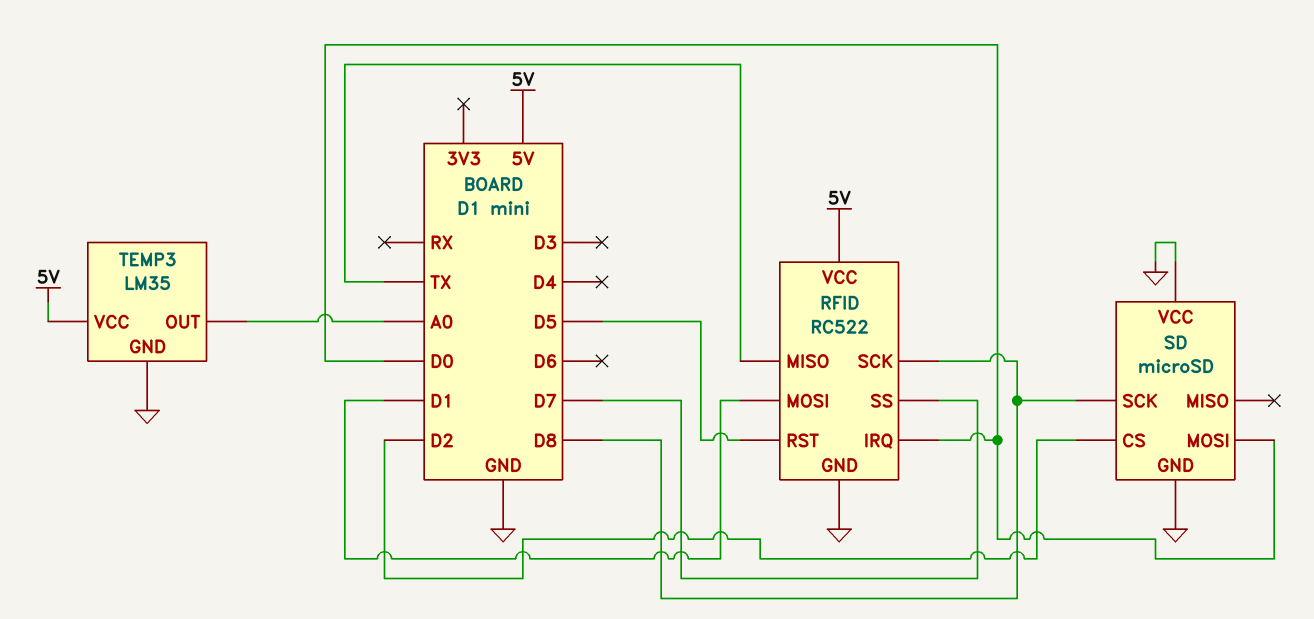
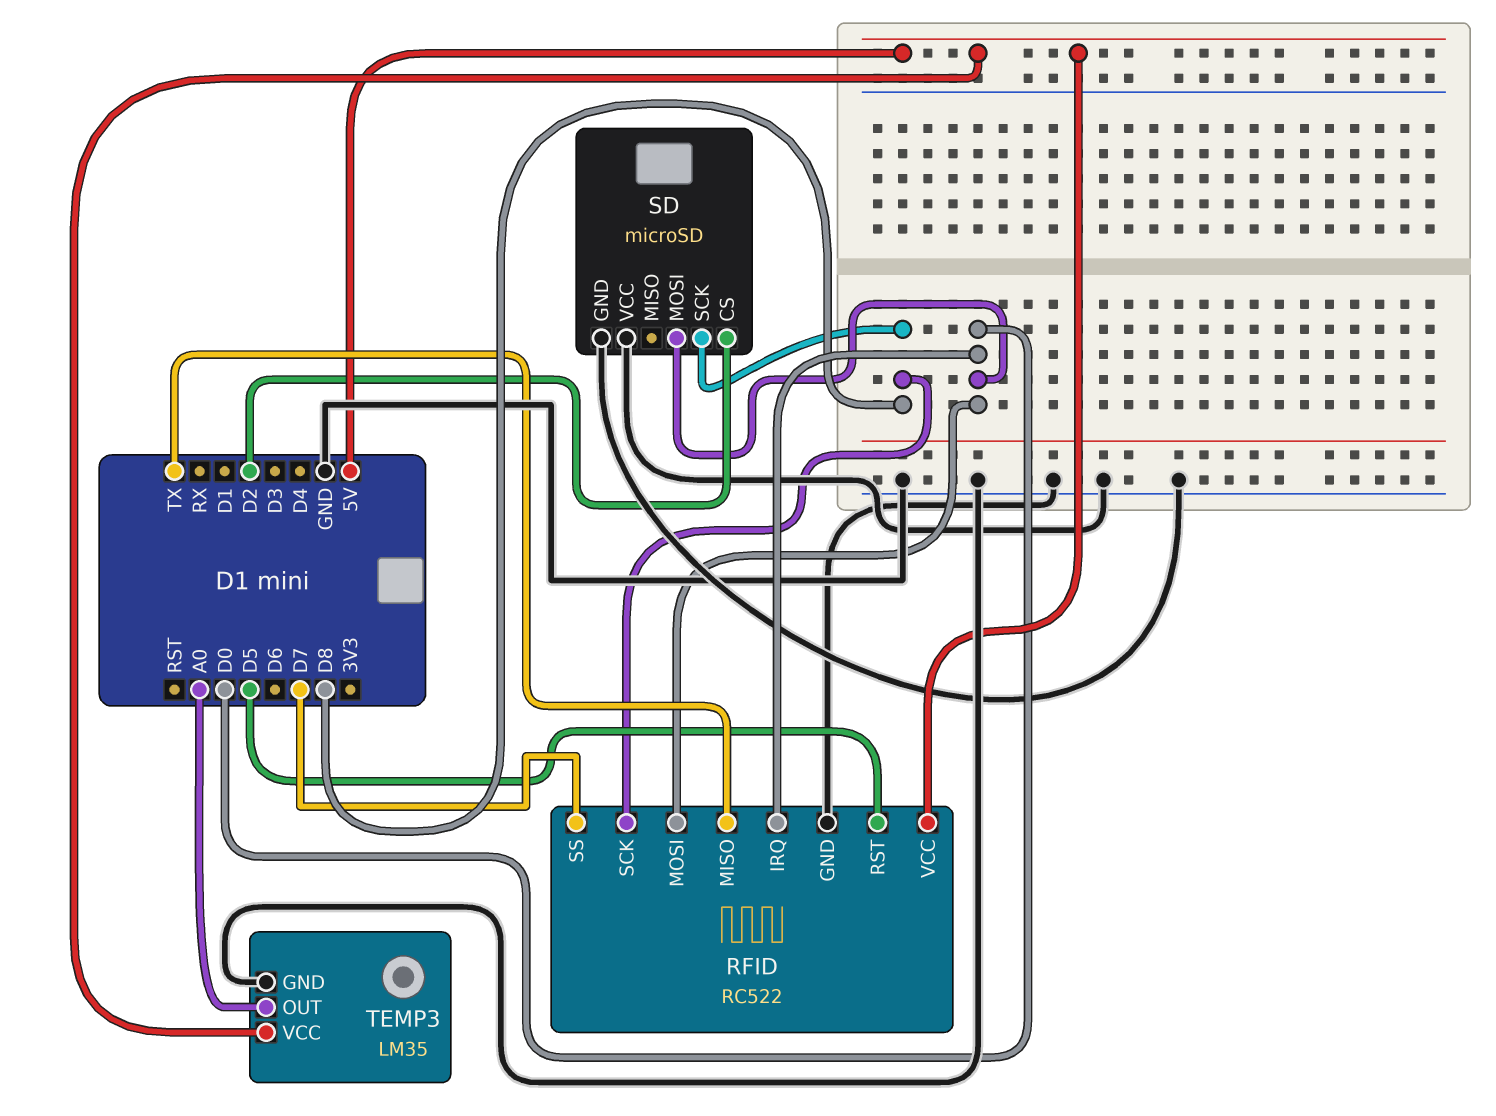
RFID pin MOSI: D1 -> D0

